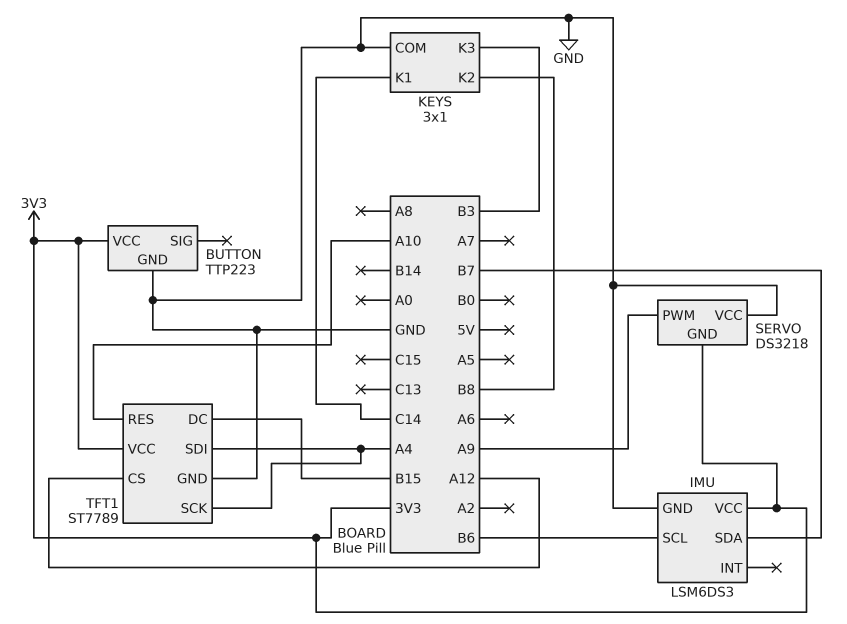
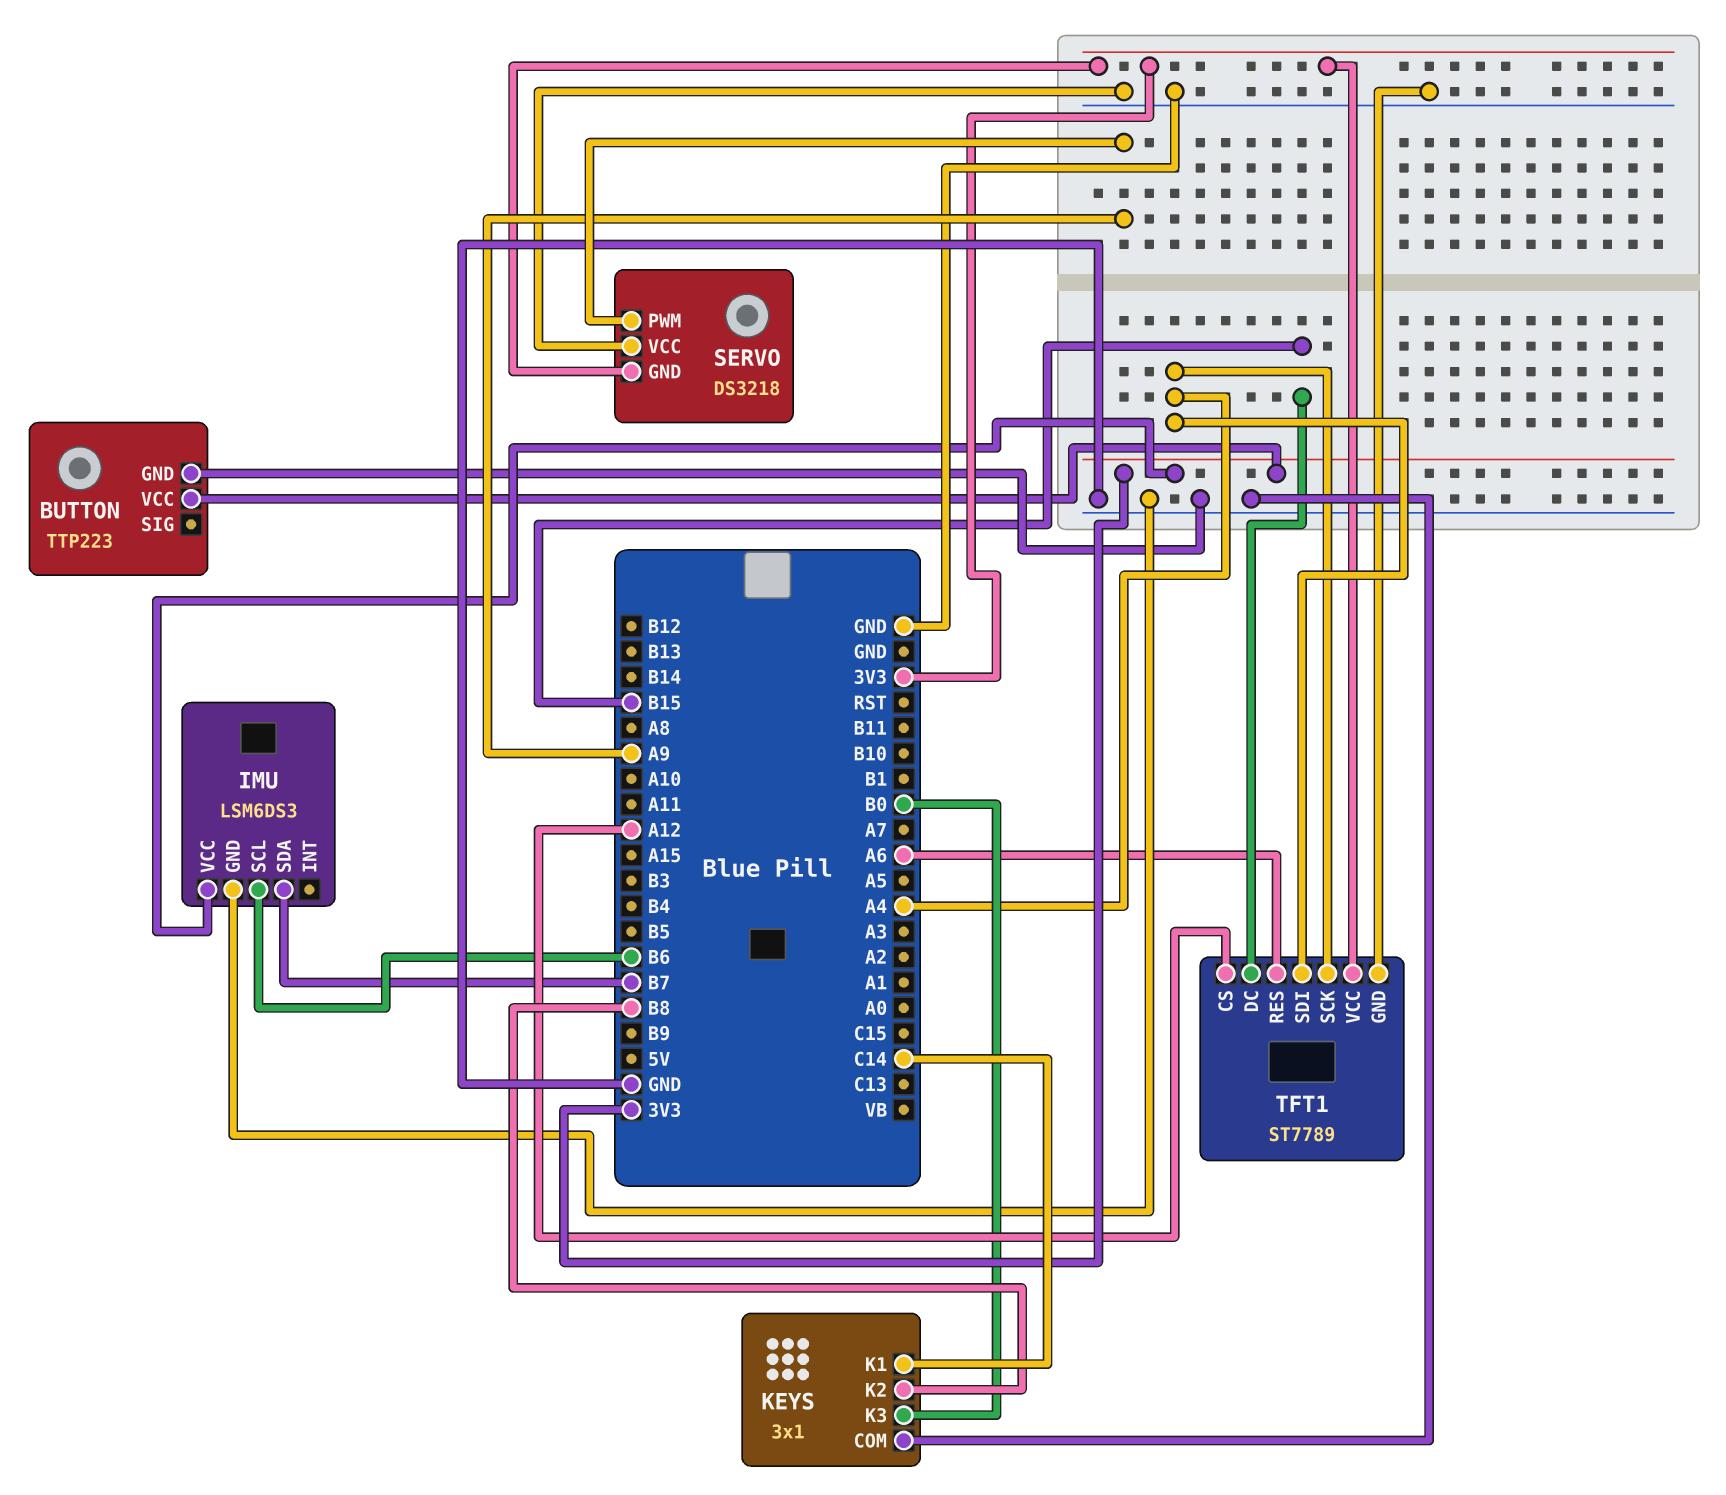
KEYS pin K3: B3 -> B0
TFT1 pin RES: A10 -> A6

